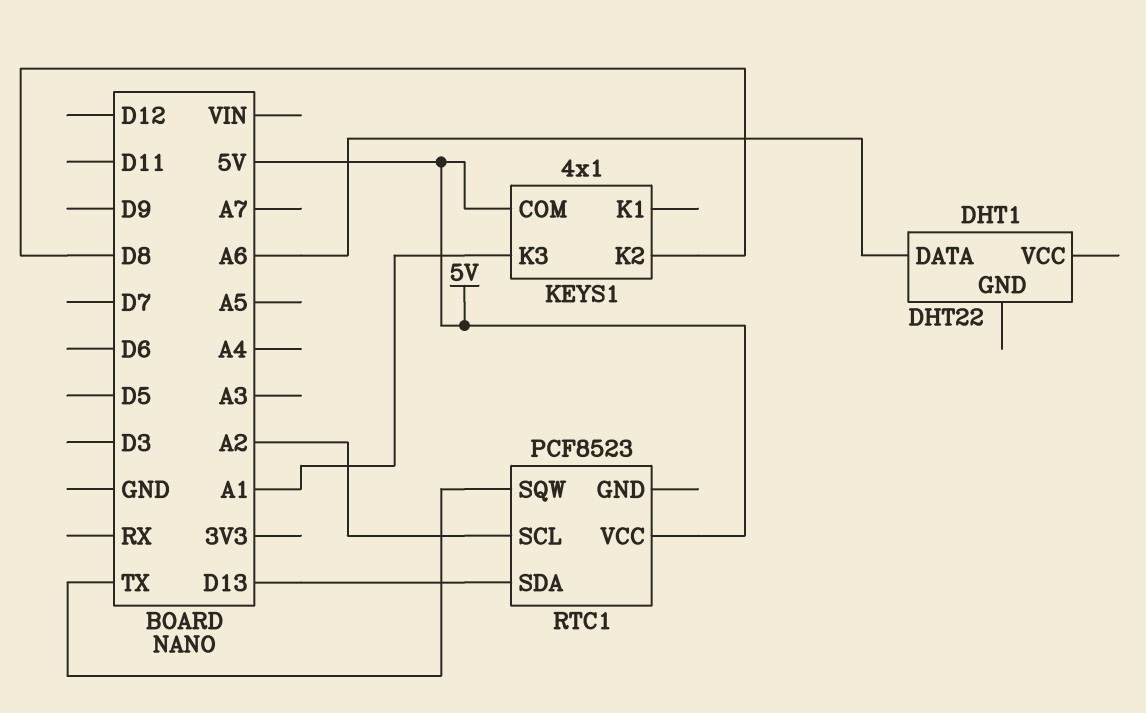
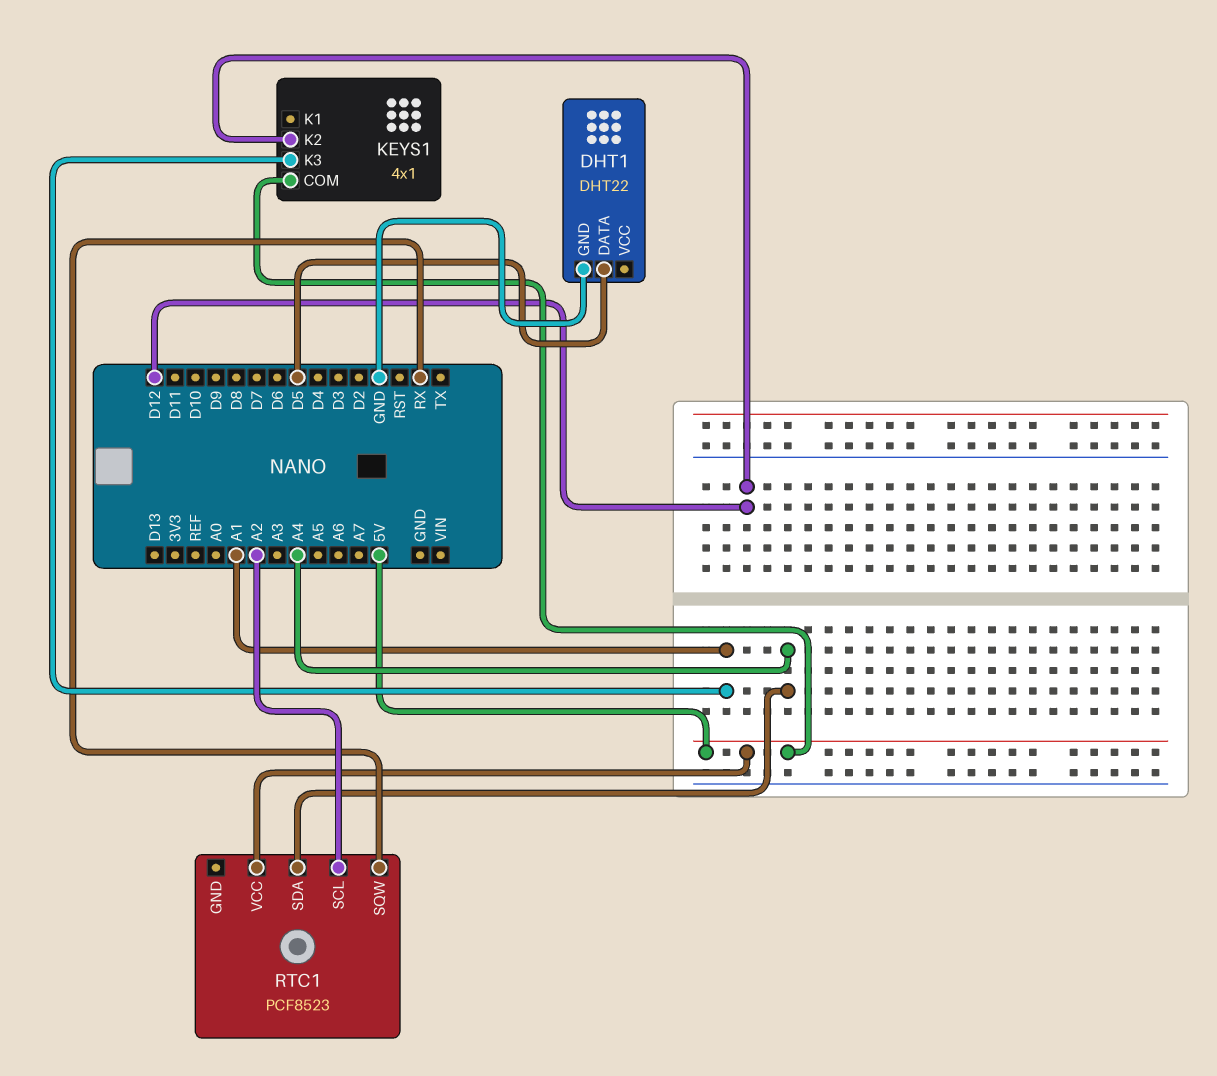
DHT1 pin DATA: A6 -> D5
DHT1 pin GND: none -> GND
KEYS1 pin K2: D8 -> D12
RTC1 pin SDA: D13 -> A4
RTC1 pin SQW: TX -> RX

